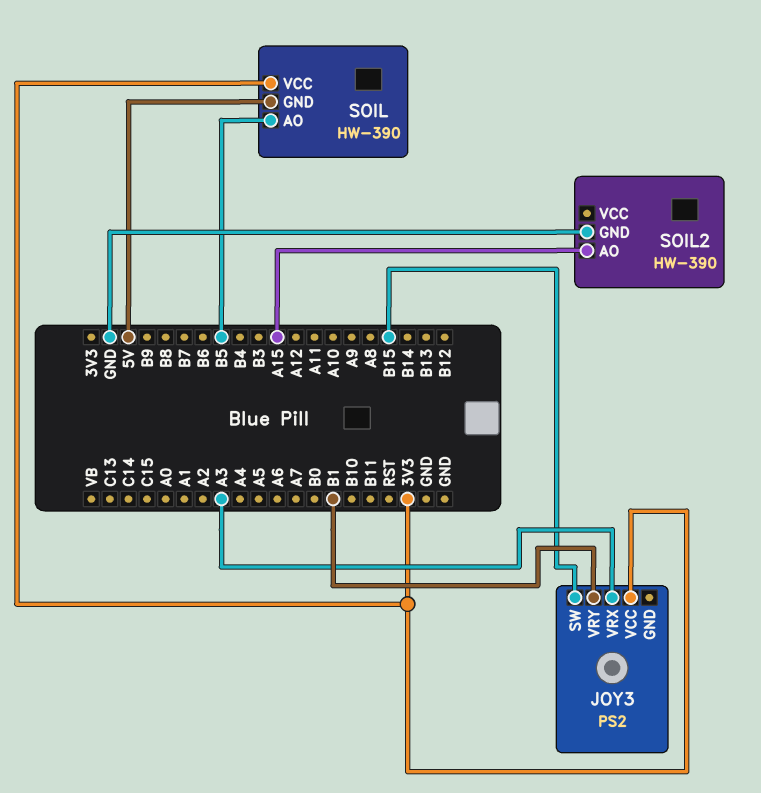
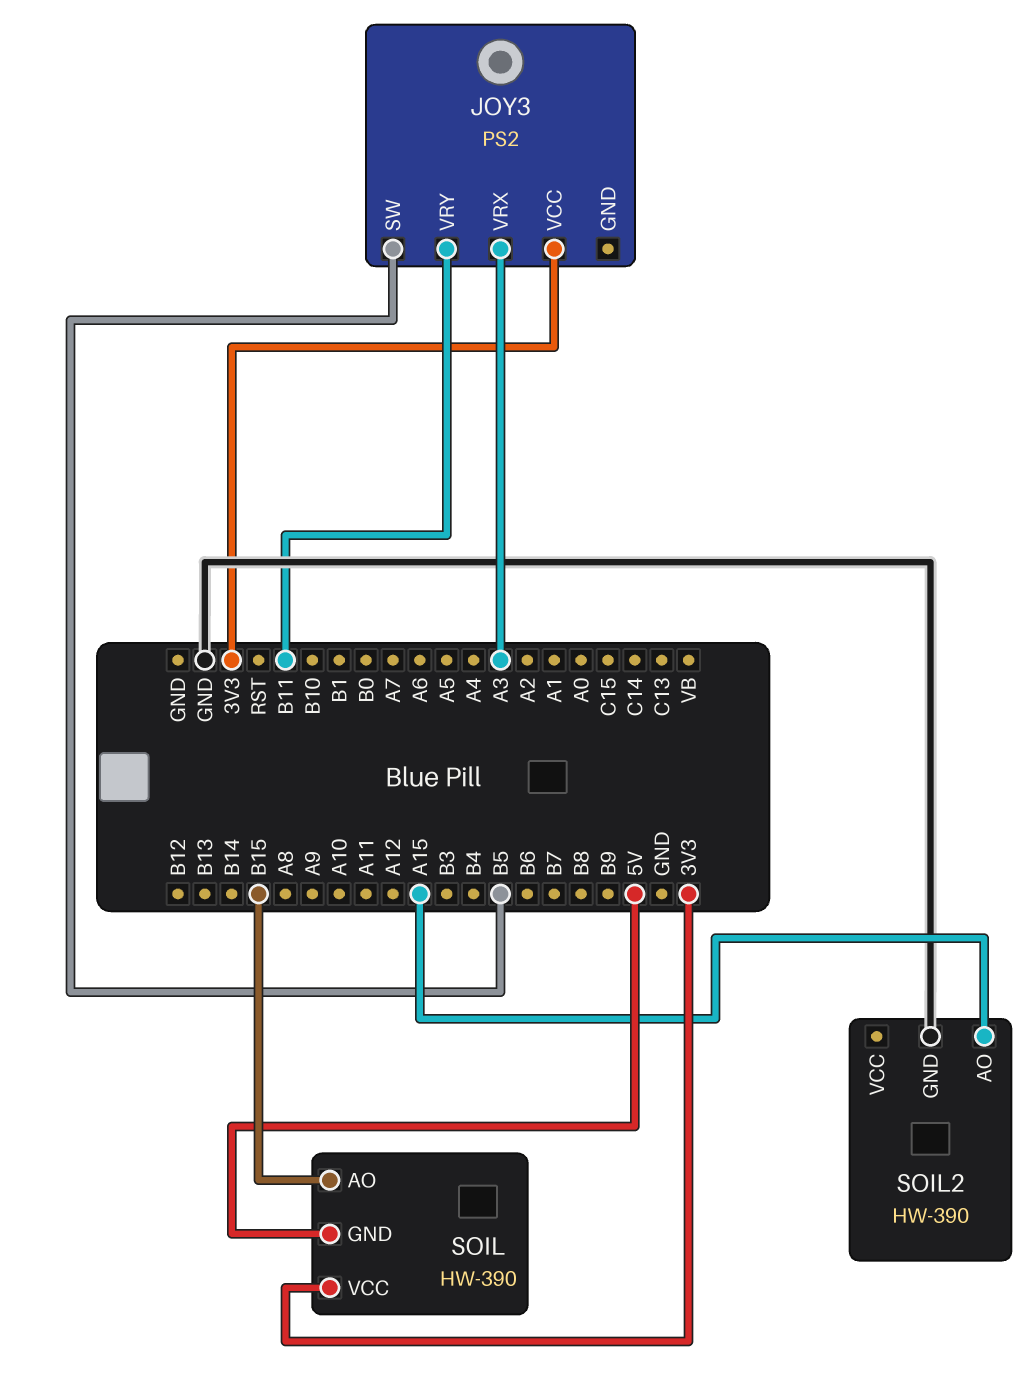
JOY3 pin SW: B15 -> B5
JOY3 pin VRY: B1 -> B11
SOIL pin AO: B5 -> B15

